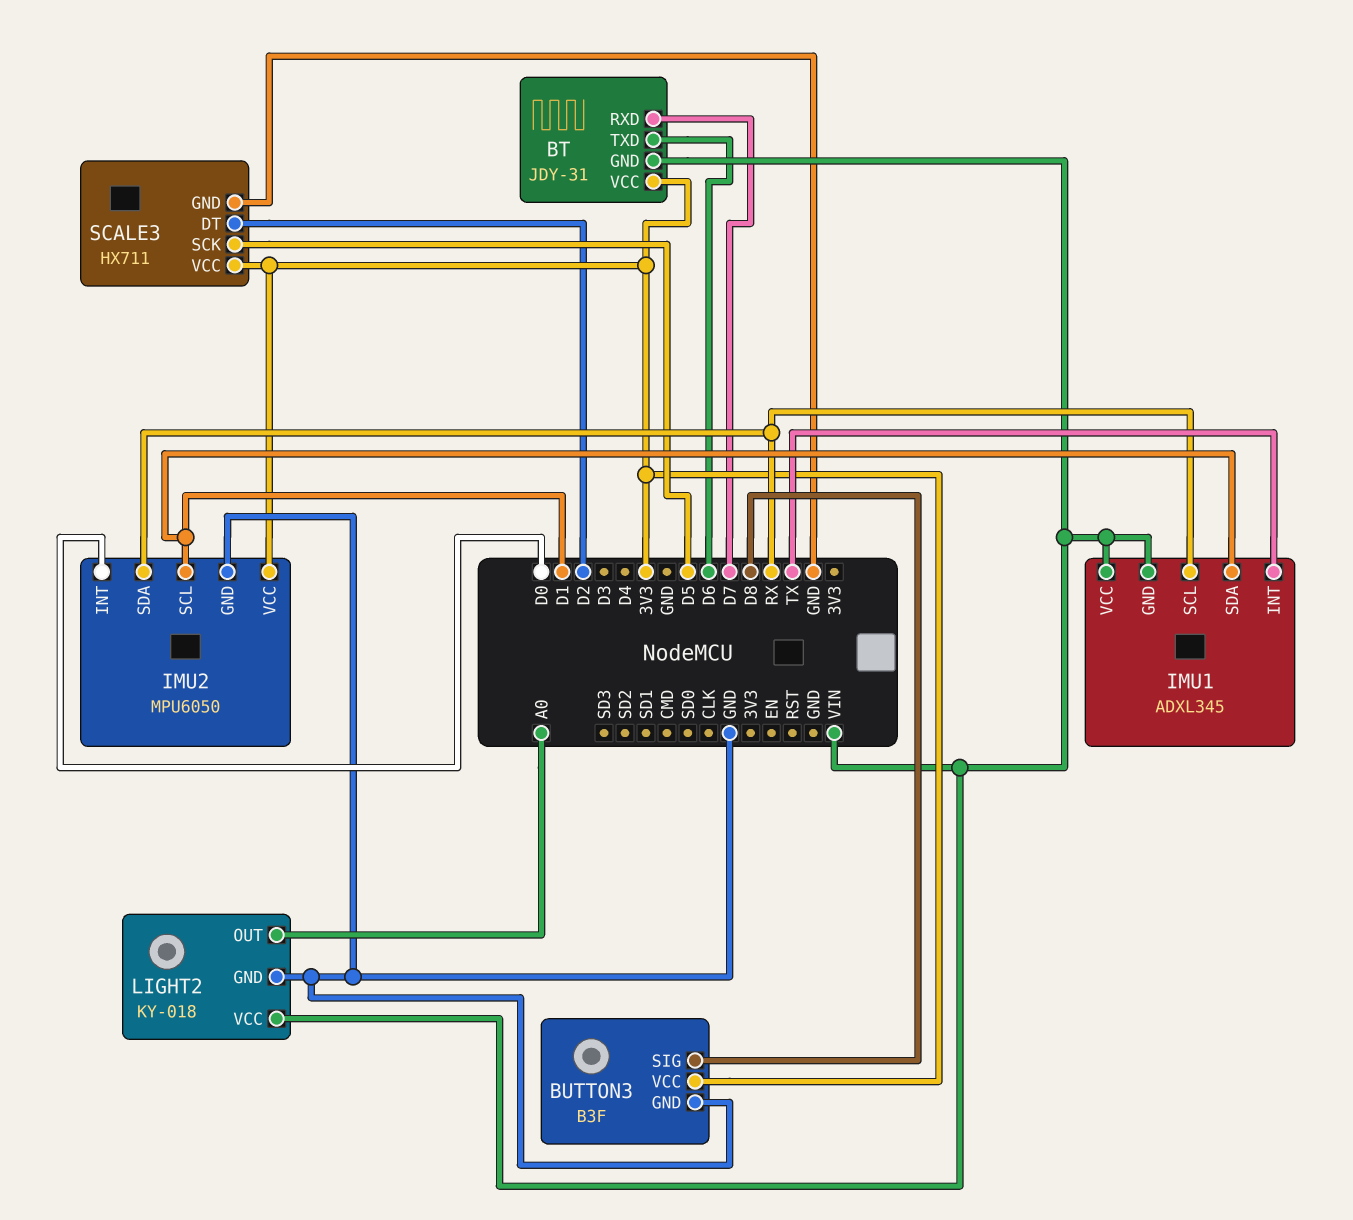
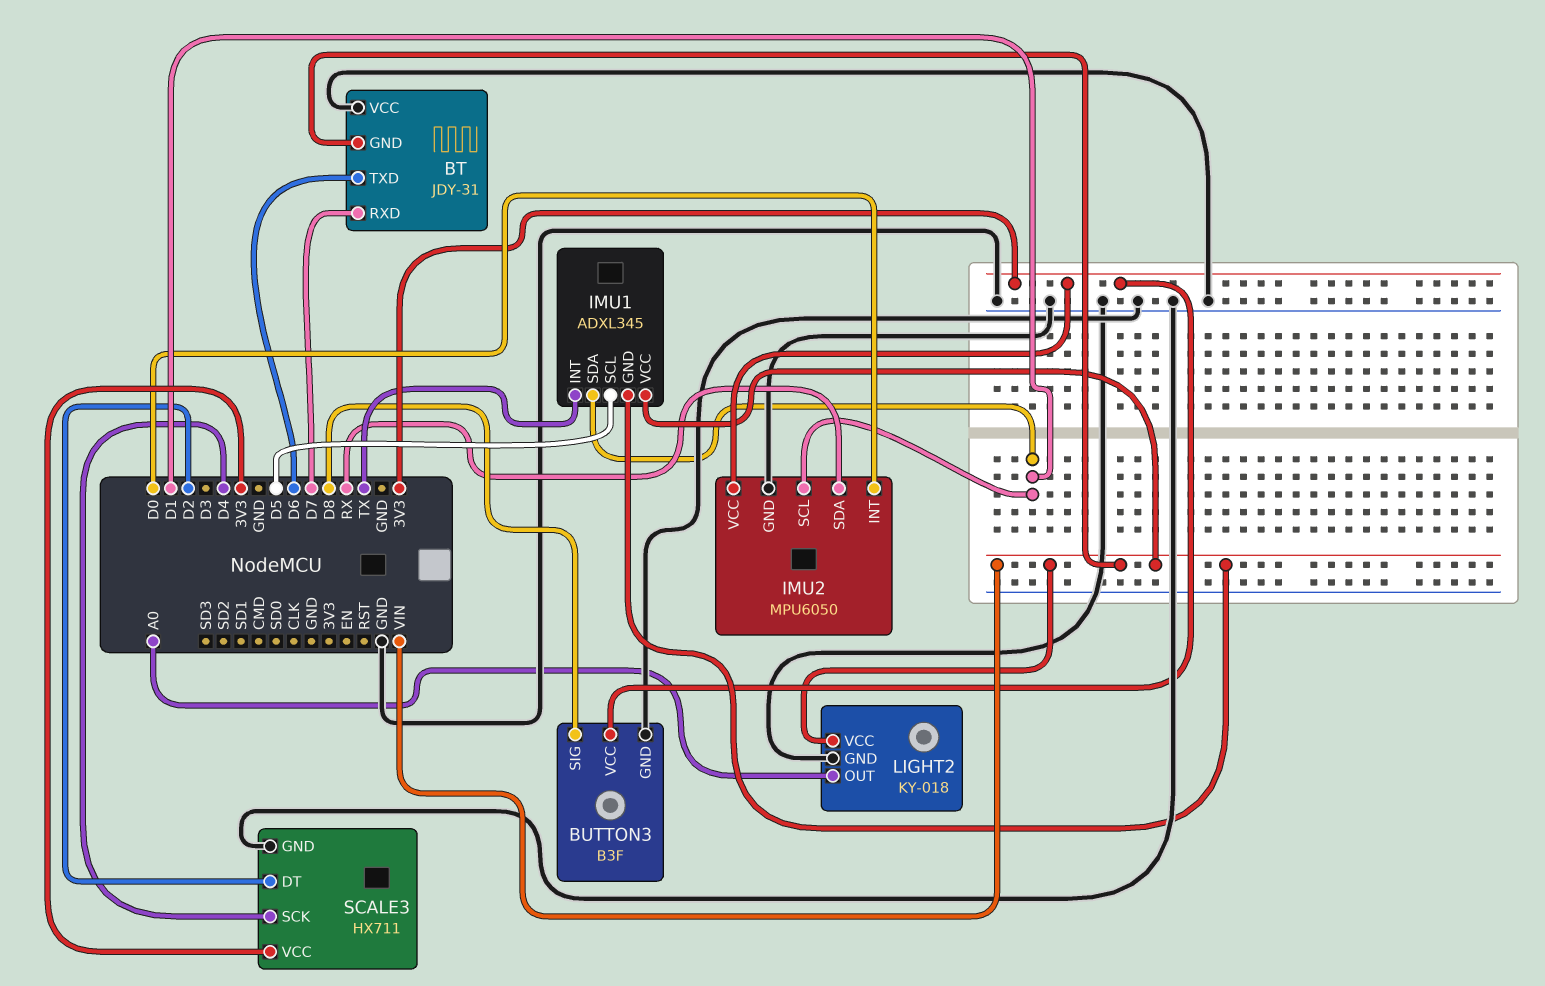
BT pin VCC: 3V3 -> GND
IMU1 pin SCL: RX -> D5
SCALE3 pin SCK: D5 -> D4

